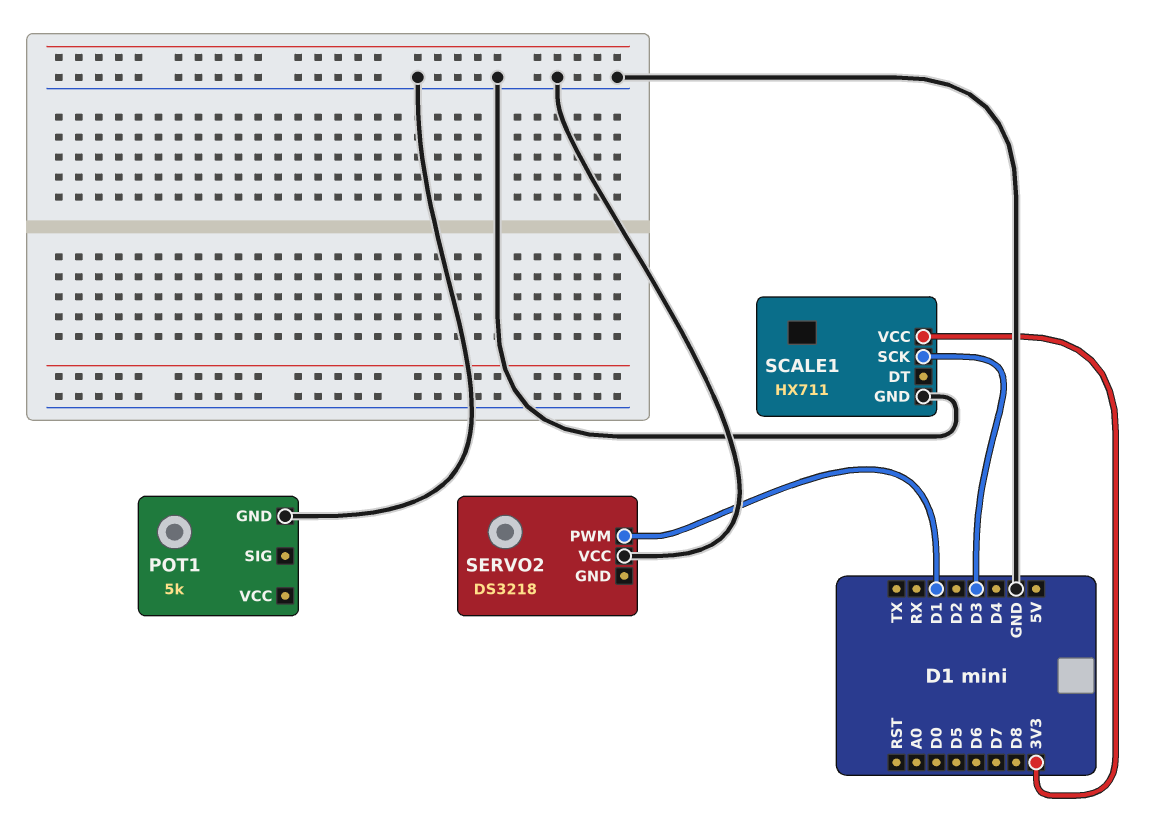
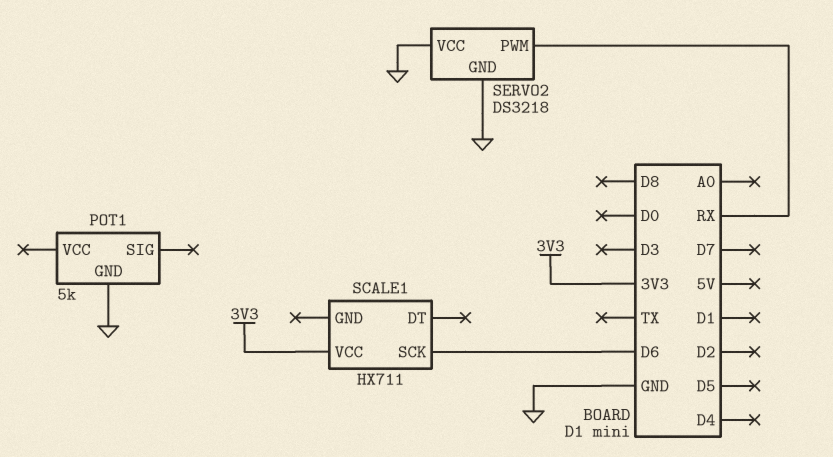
SCALE1 pin GND: GND -> none
SCALE1 pin SCK: D3 -> D6
SERVO2 pin GND: none -> GND
SERVO2 pin PWM: D1 -> RX

